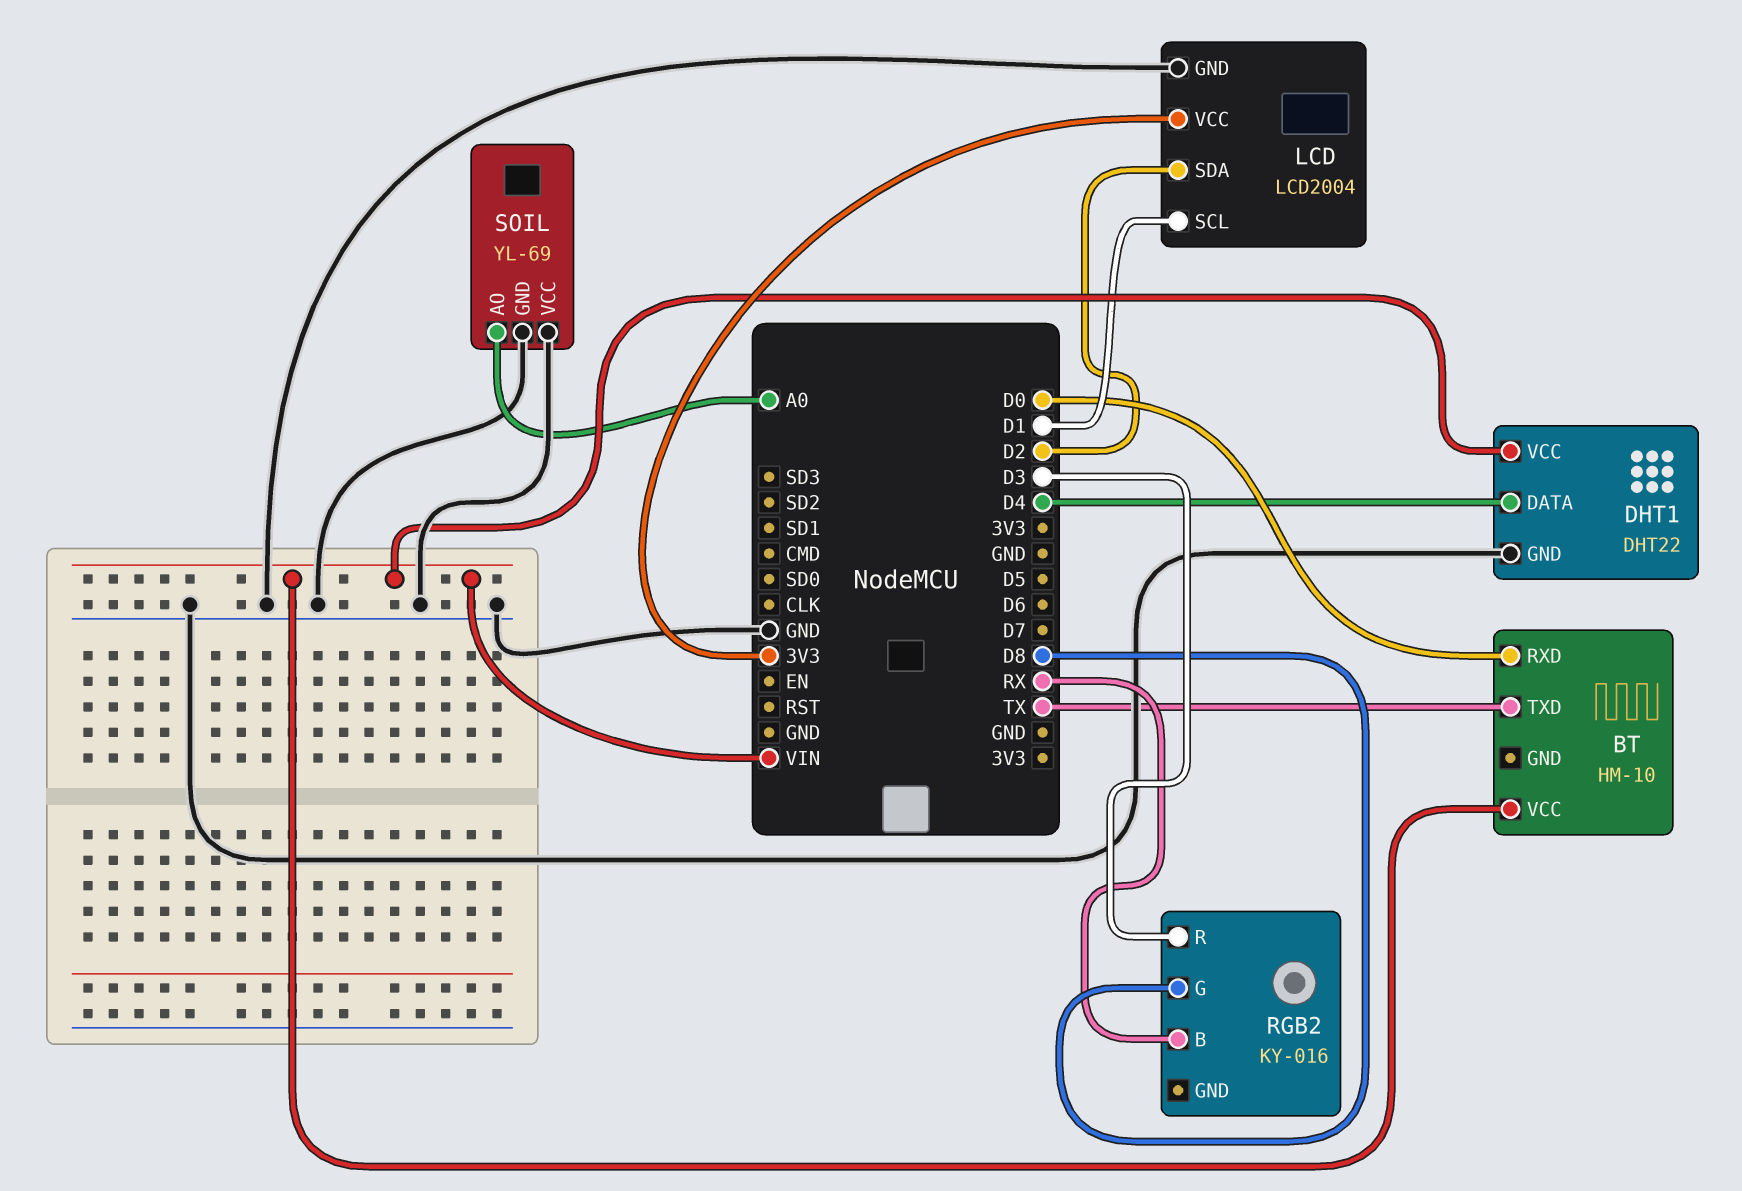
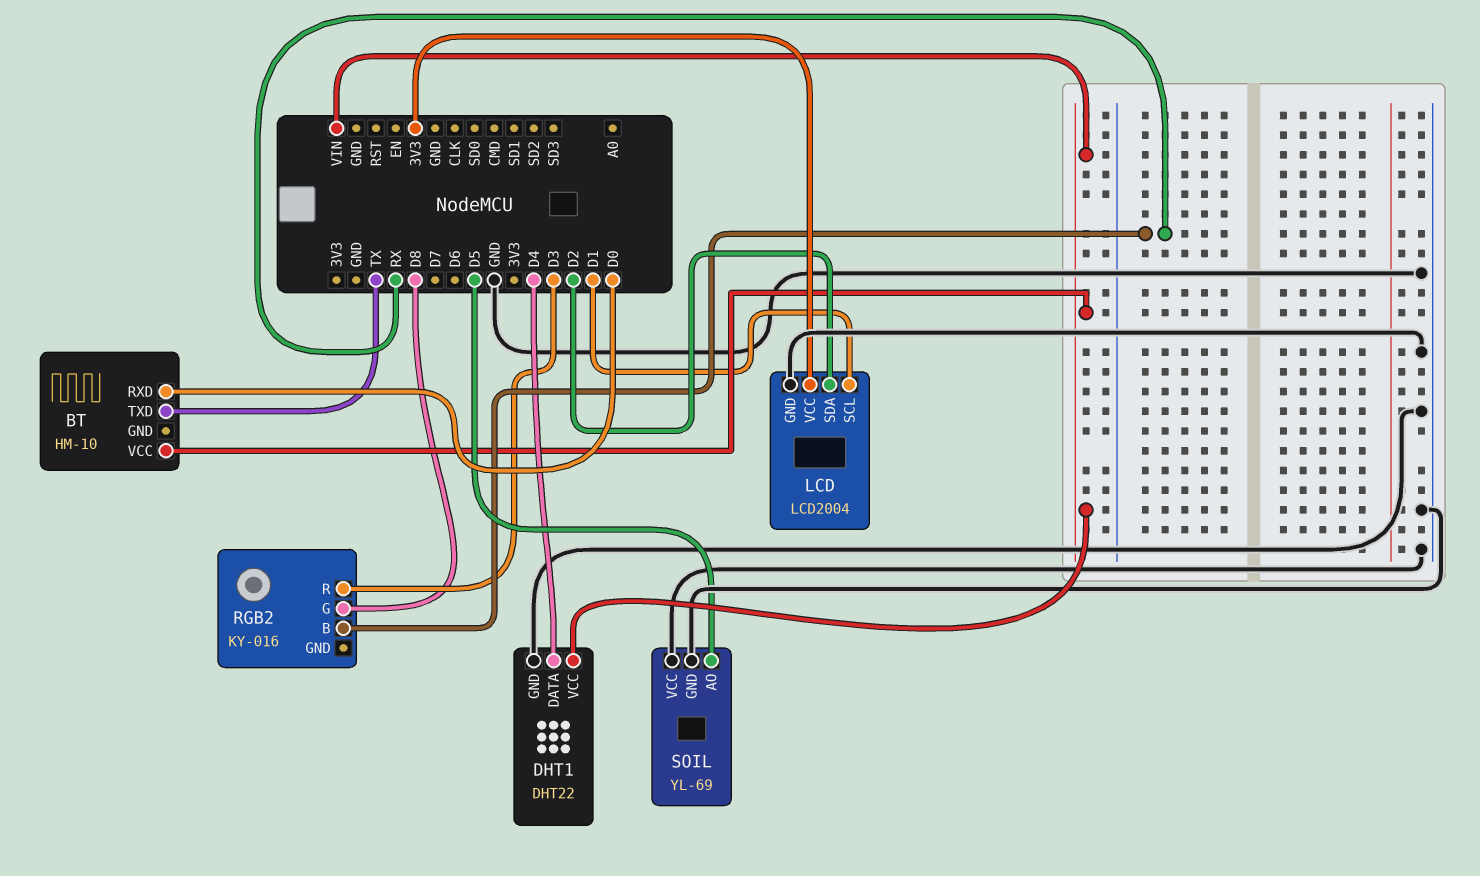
SOIL pin AO: A0 -> D5

